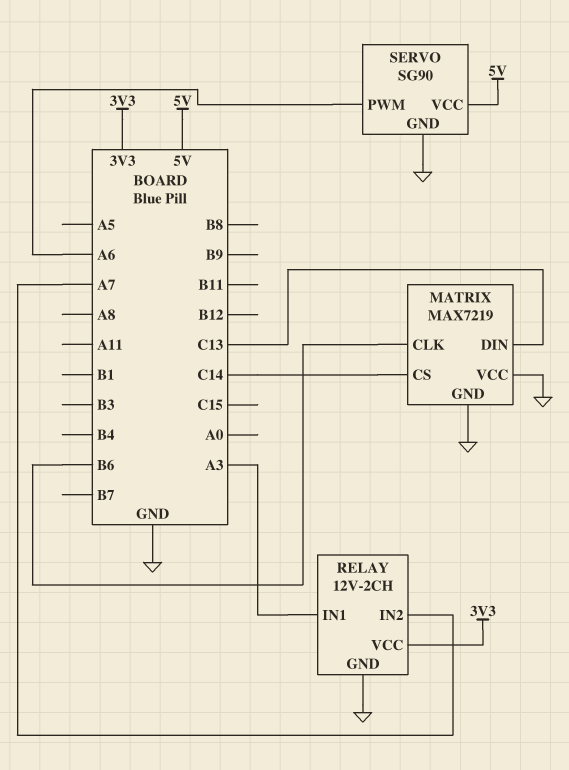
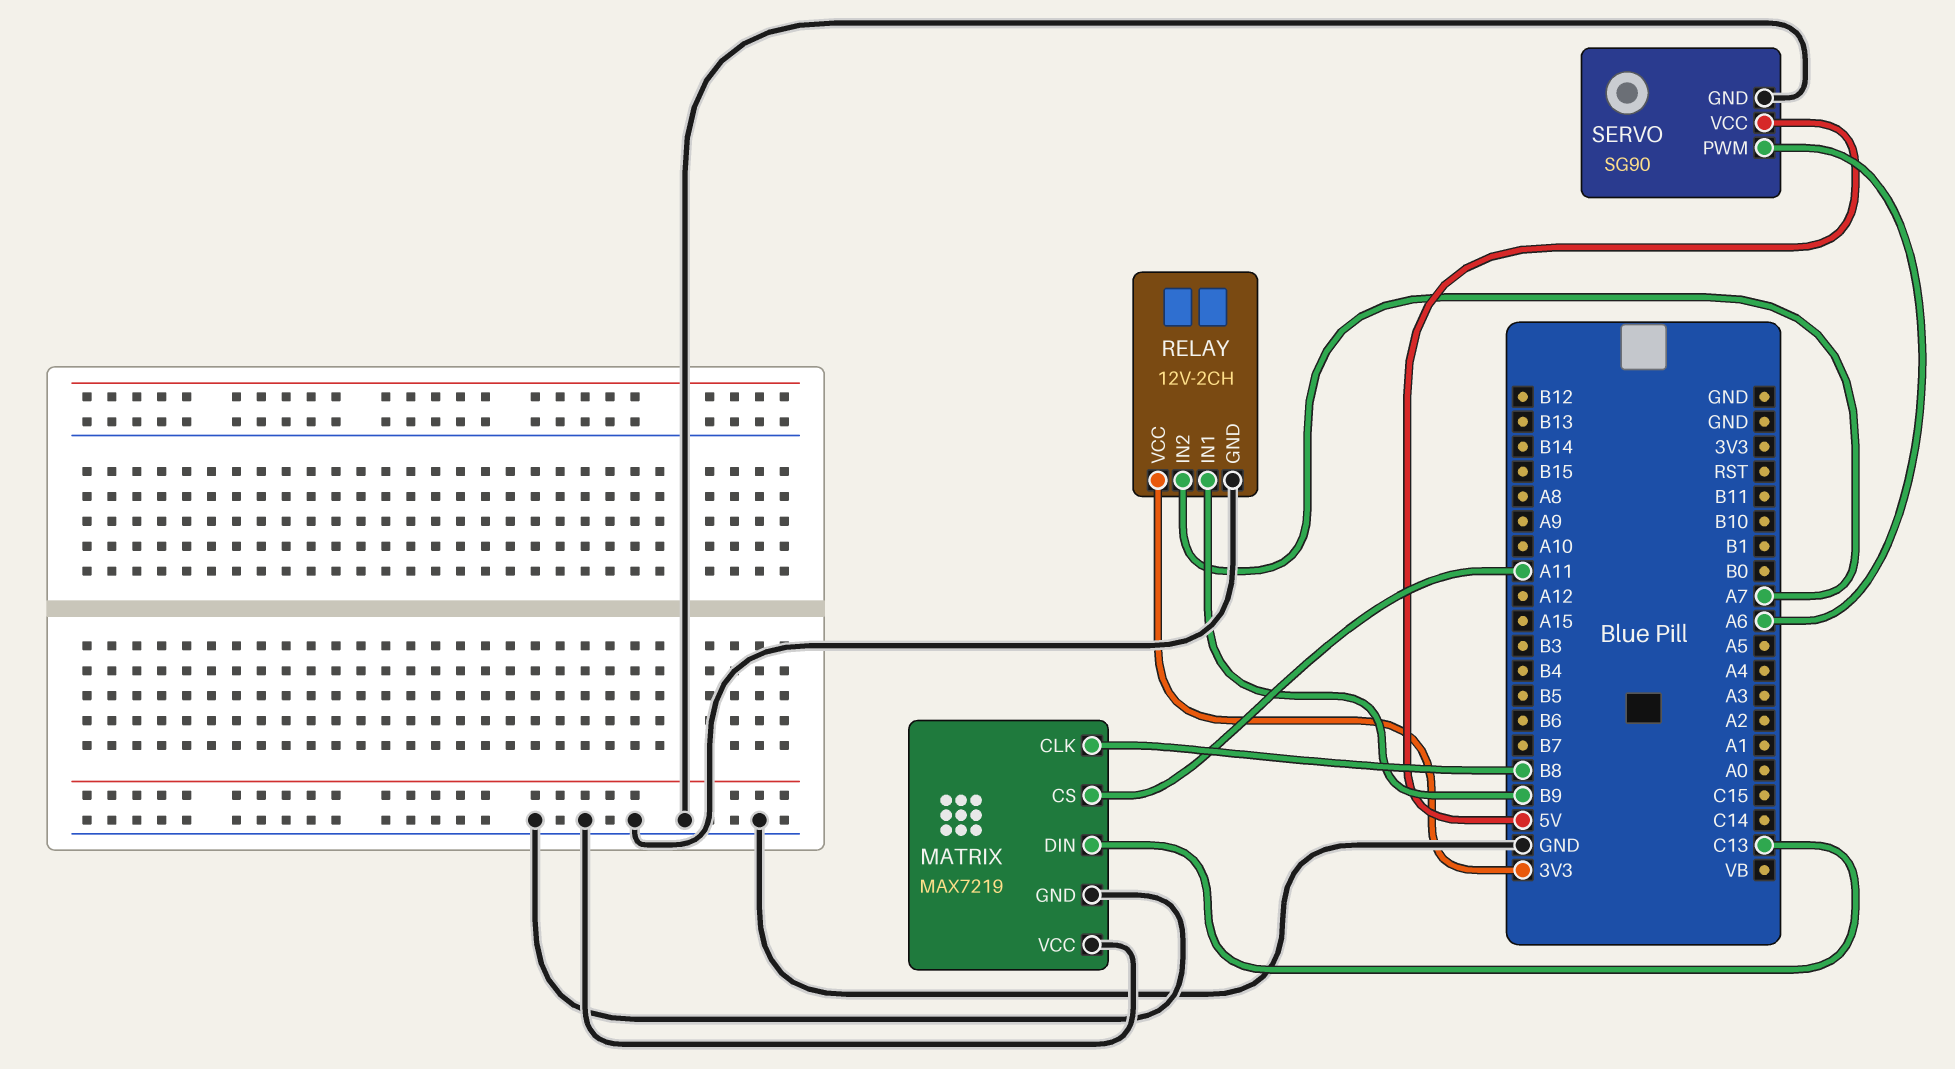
MATRIX pin CLK: B6 -> B8
MATRIX pin CS: C14 -> A11
RELAY pin IN1: A3 -> B9

